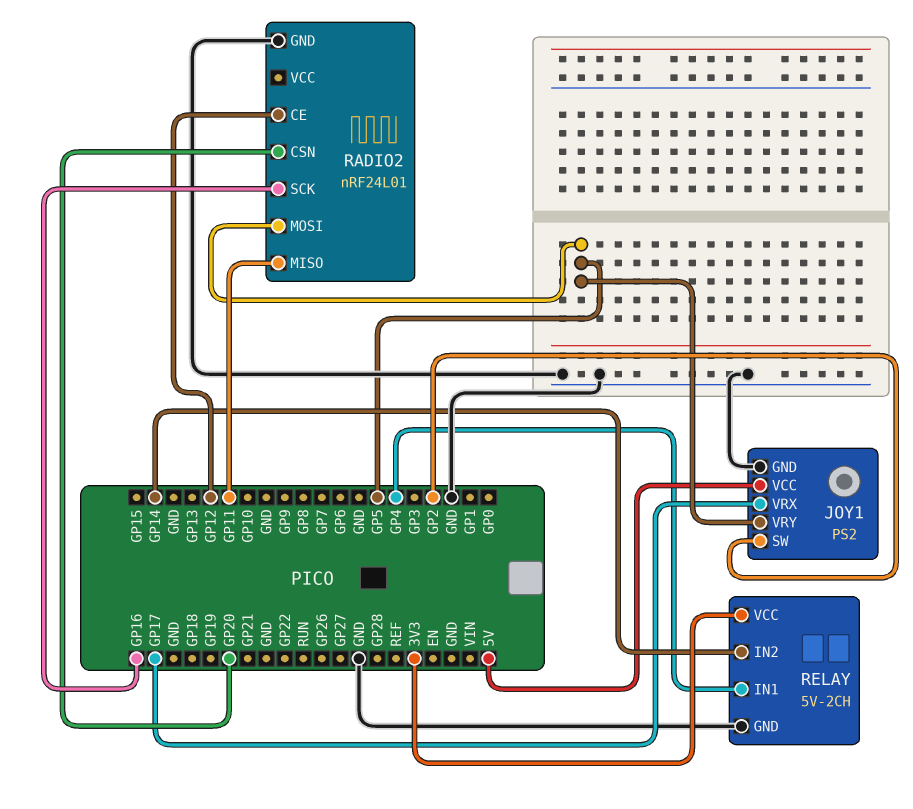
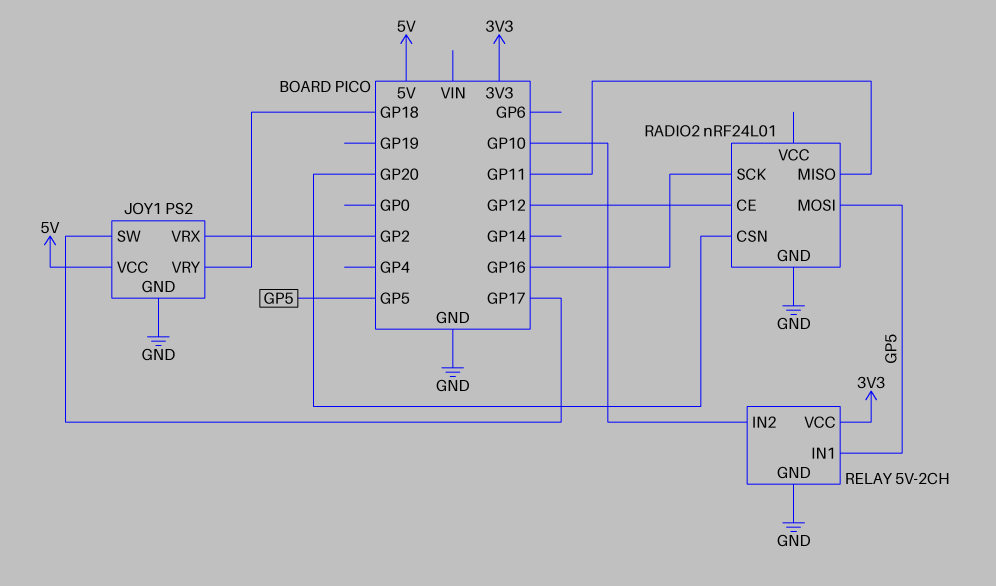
JOY1 pin SW: GP2 -> GP17
JOY1 pin VRX: GP17 -> GP2
JOY1 pin VRY: GP5 -> GP18
RELAY pin IN1: GP4 -> GP5
RELAY pin IN2: GP14 -> GP10

